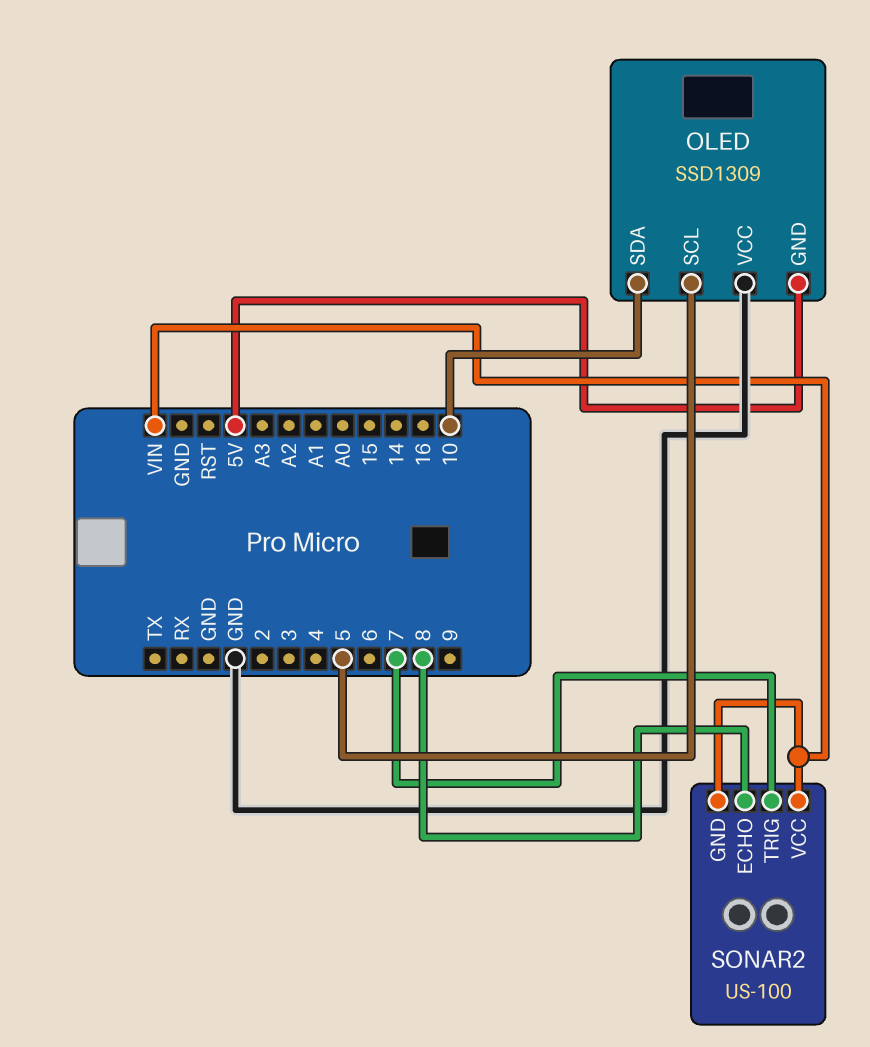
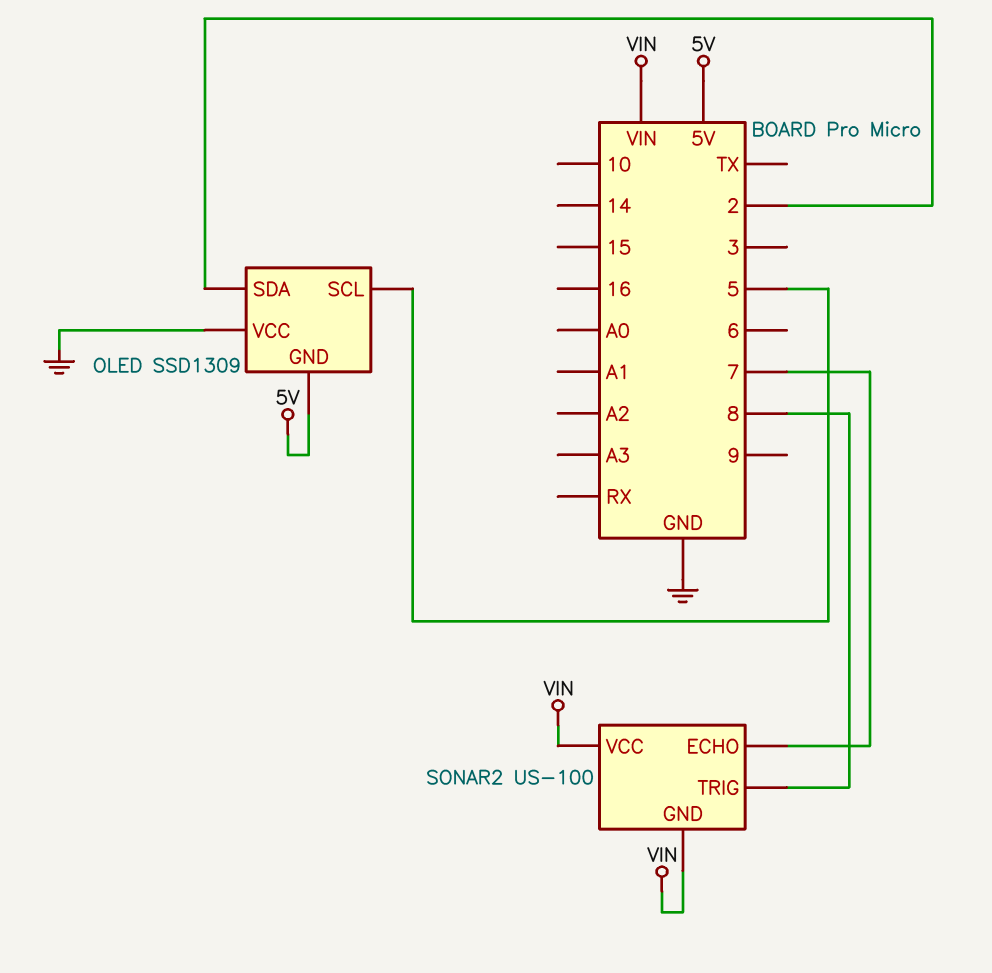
OLED pin SDA: 10 -> 2
SONAR2 pin ECHO: 8 -> 7
SONAR2 pin TRIG: 7 -> 8

